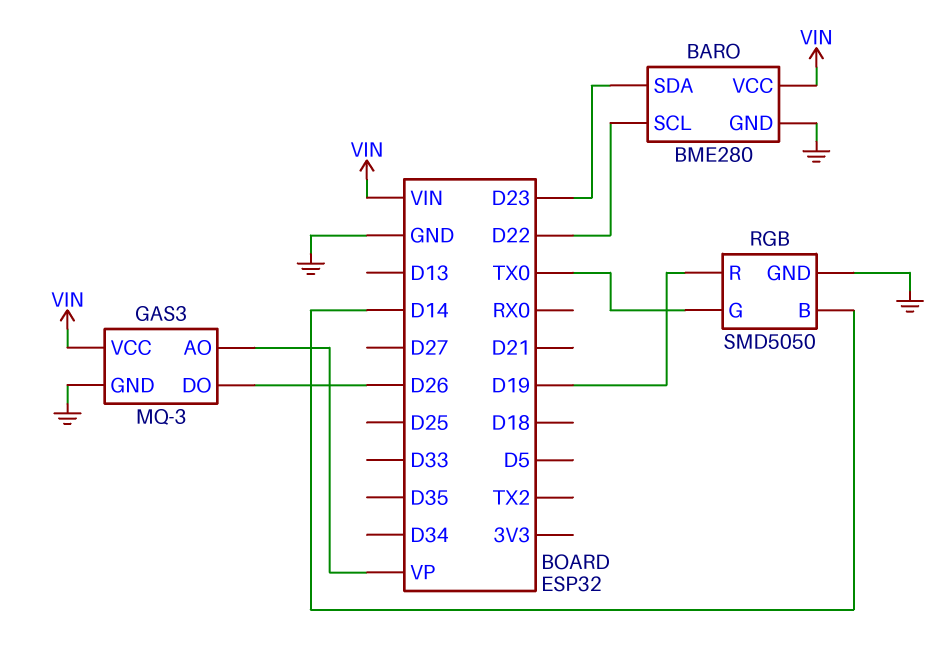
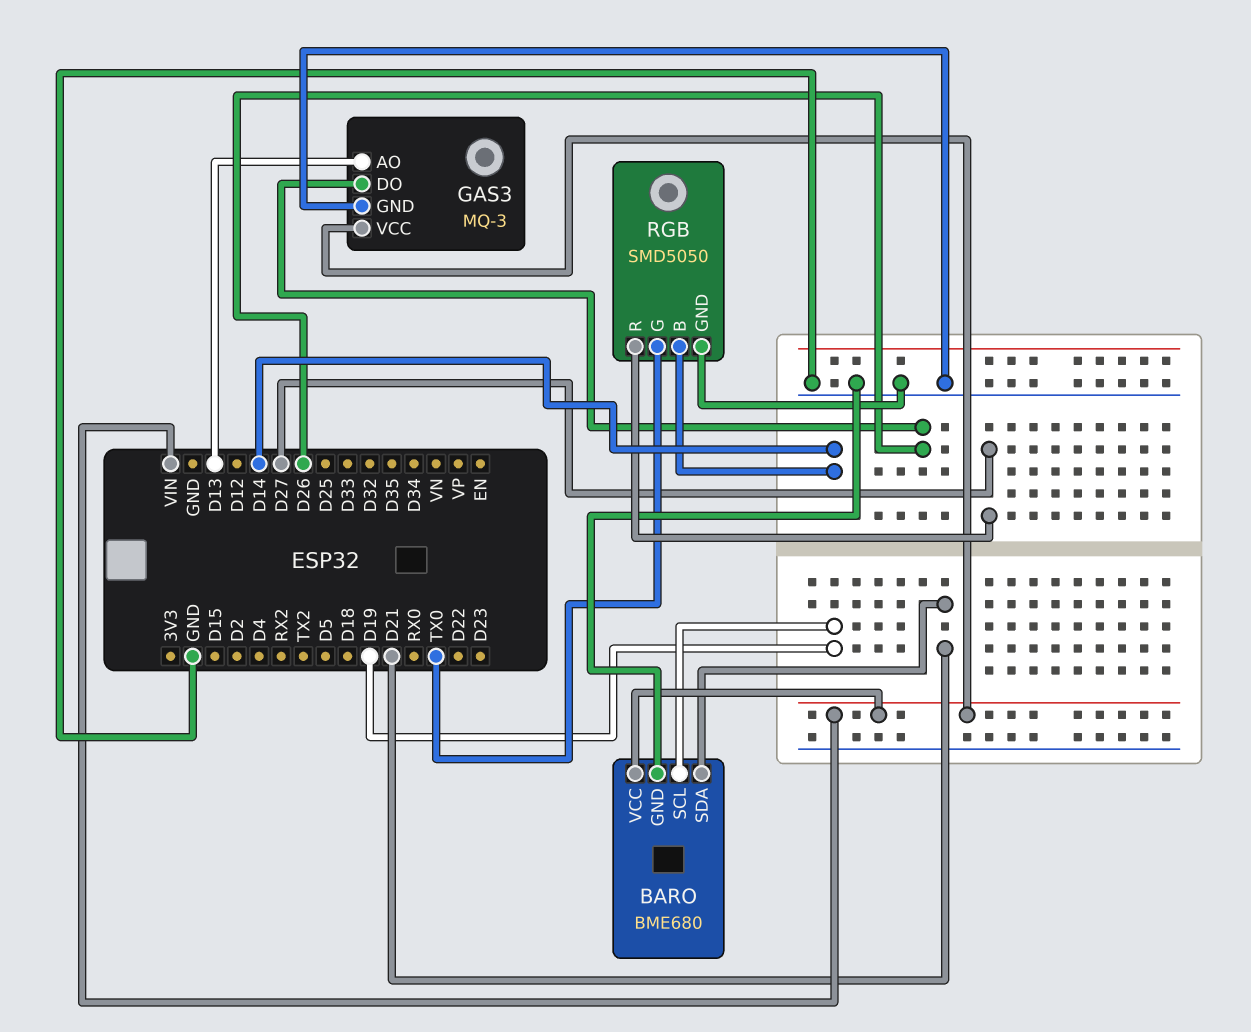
BARO: BME280 -> BME680
BARO pin SCL: D22 -> D19
BARO pin SDA: D23 -> D21
GAS3 pin AO: VP -> D13
RGB pin R: D19 -> D27

